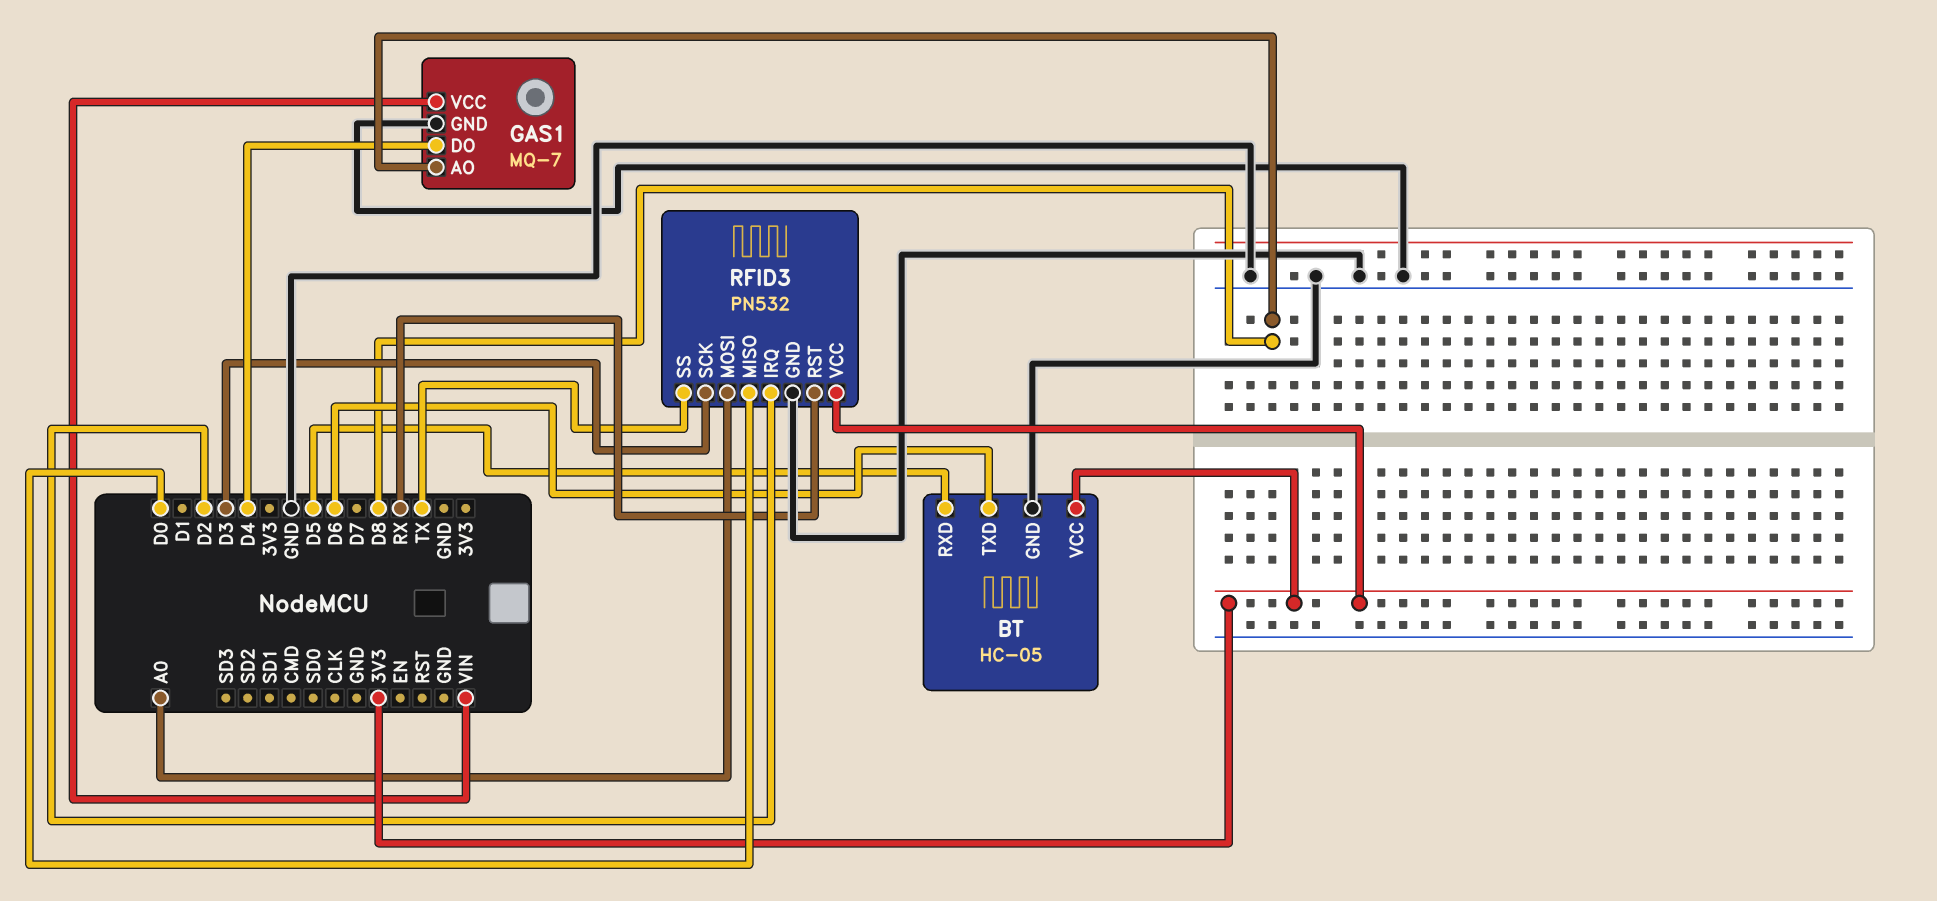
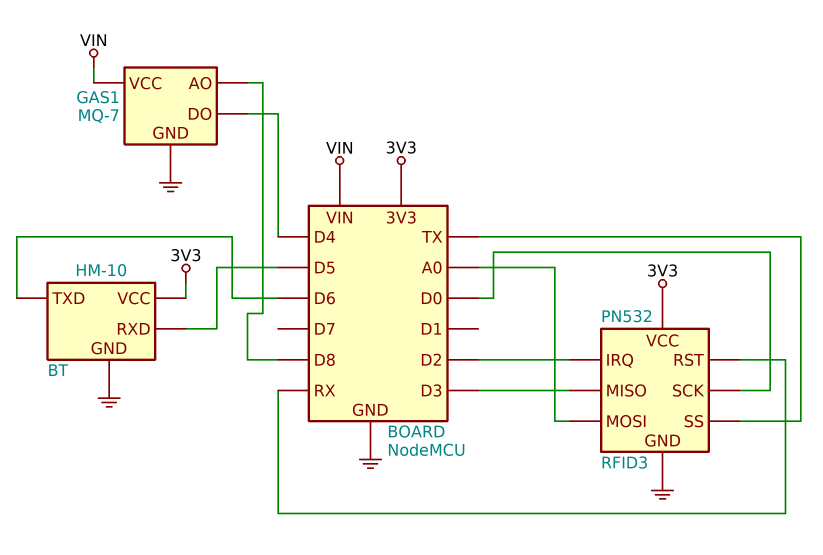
BT: HC-05 -> HM-10
RFID3 pin MISO: D0 -> D3
RFID3 pin SCK: D3 -> D0

